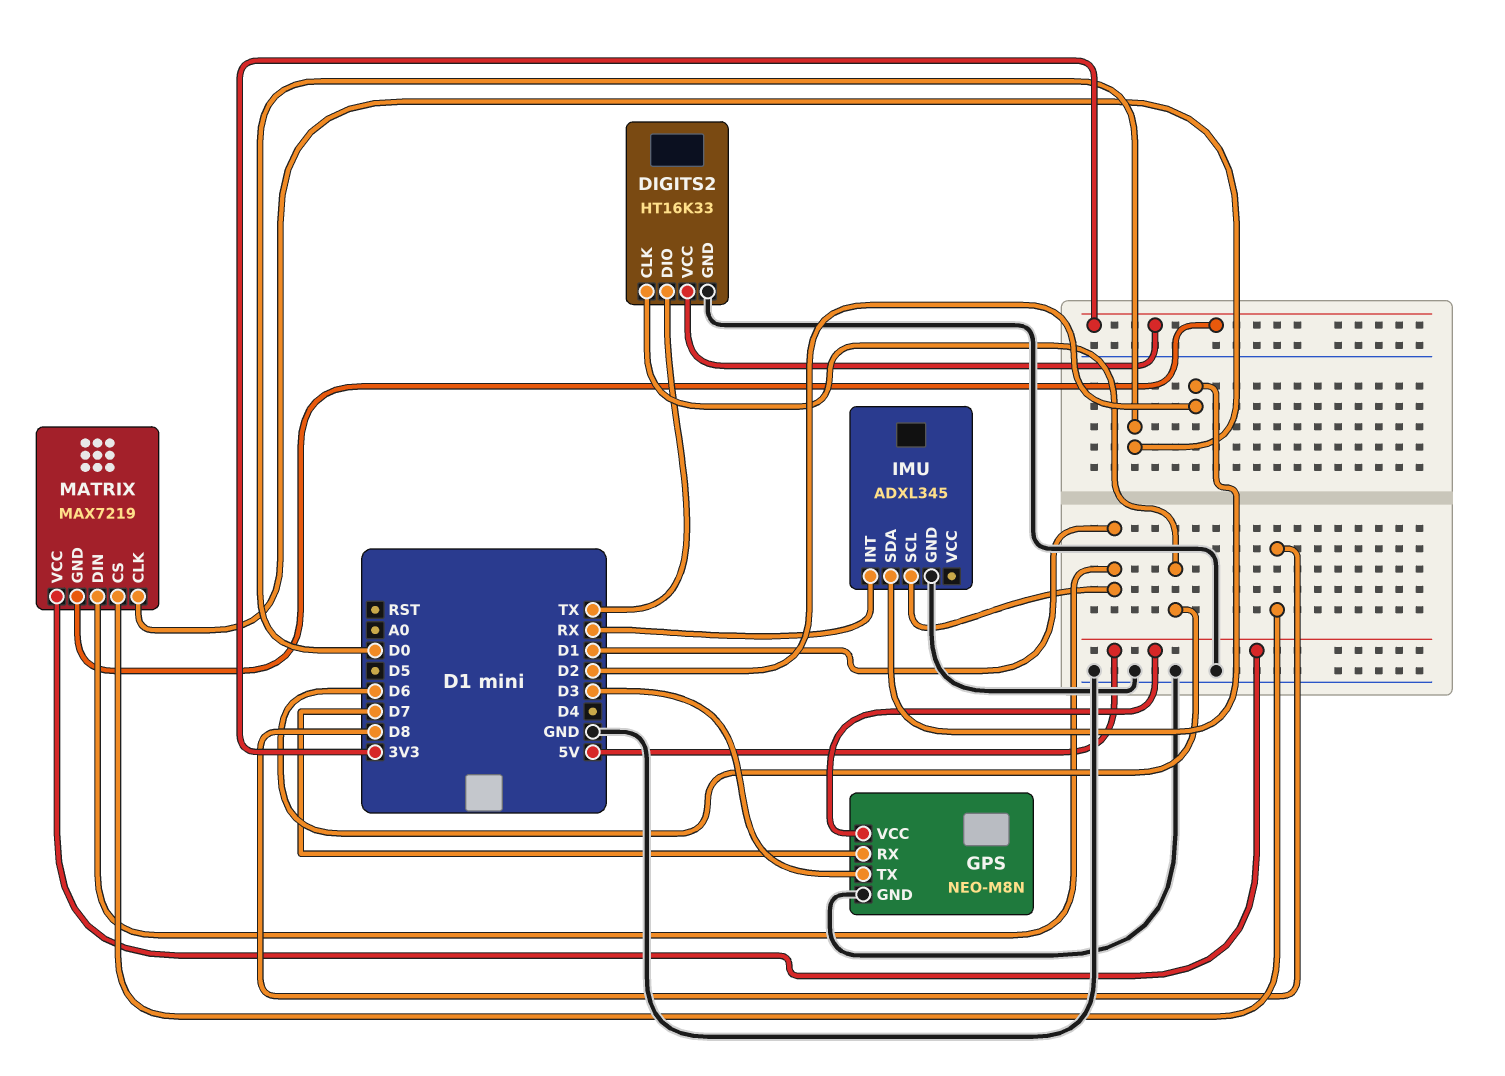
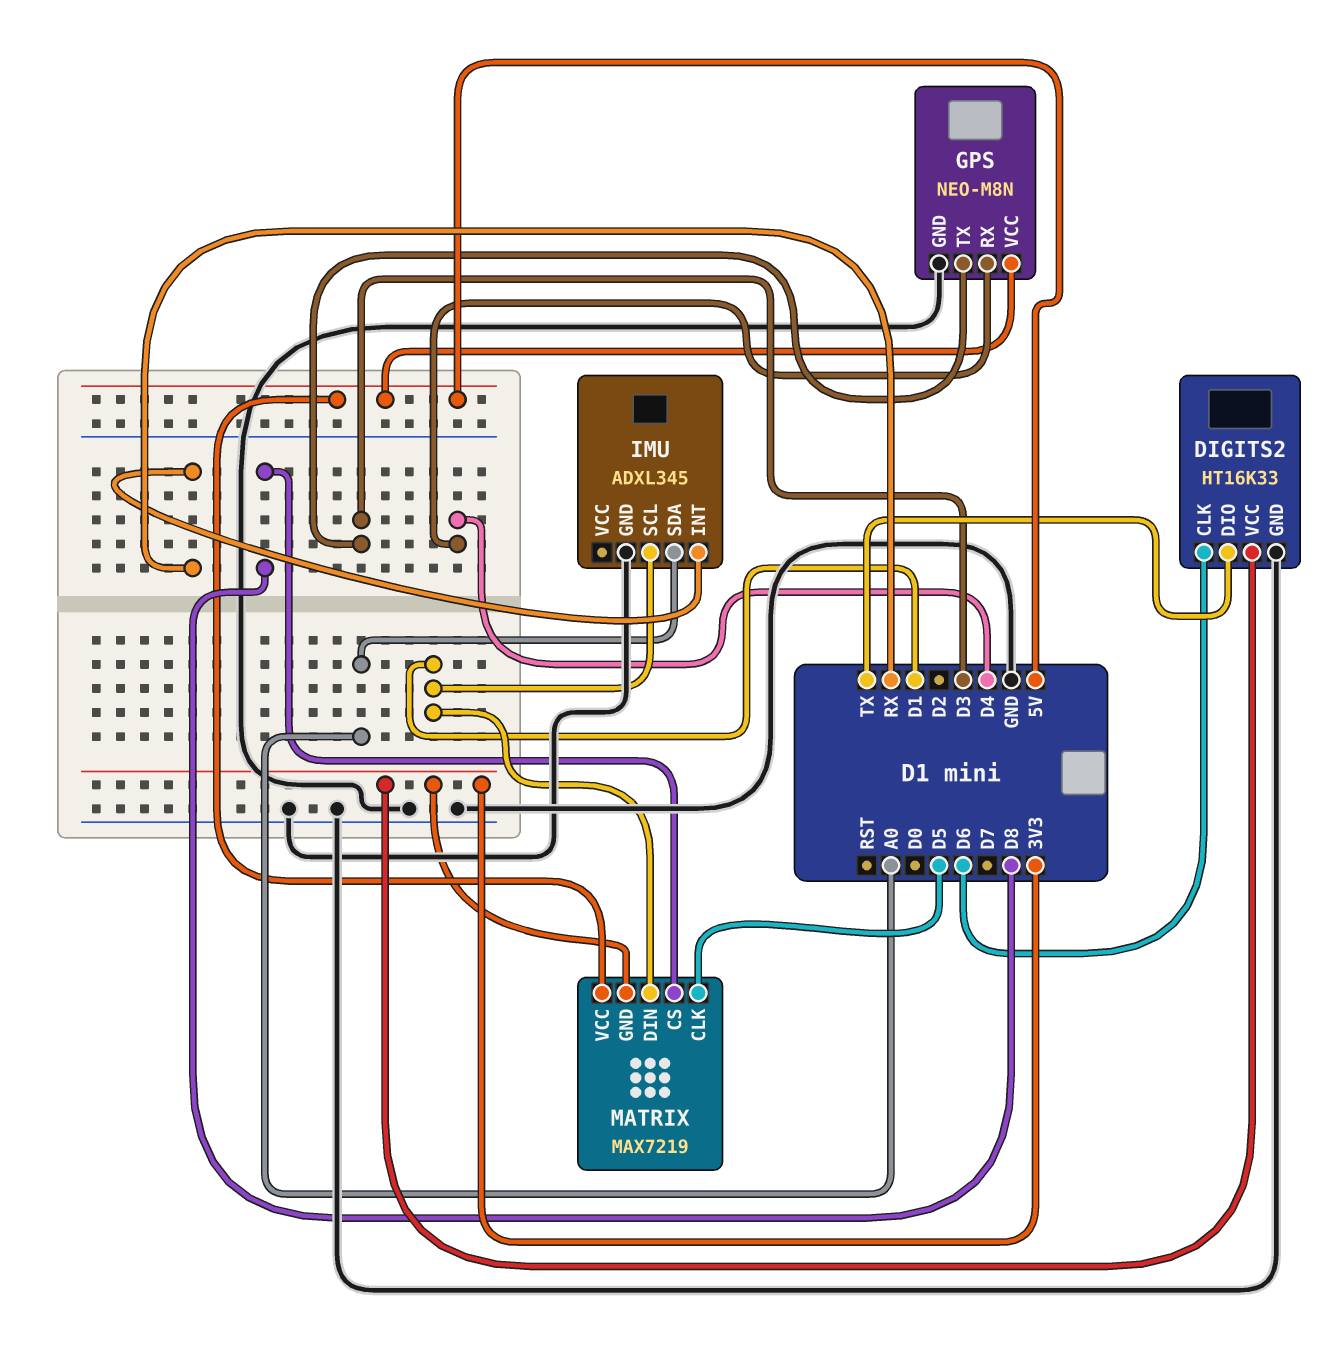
GPS pin RX: D7 -> D4
IMU pin SDA: D2 -> A0
MATRIX pin CLK: D0 -> D5

